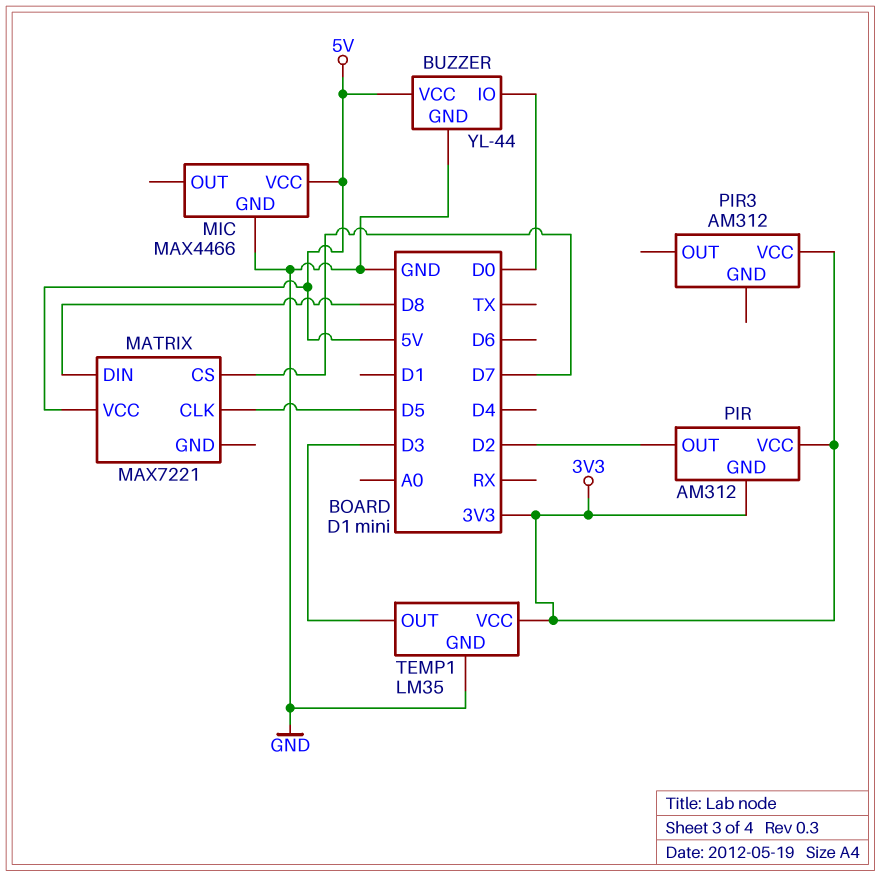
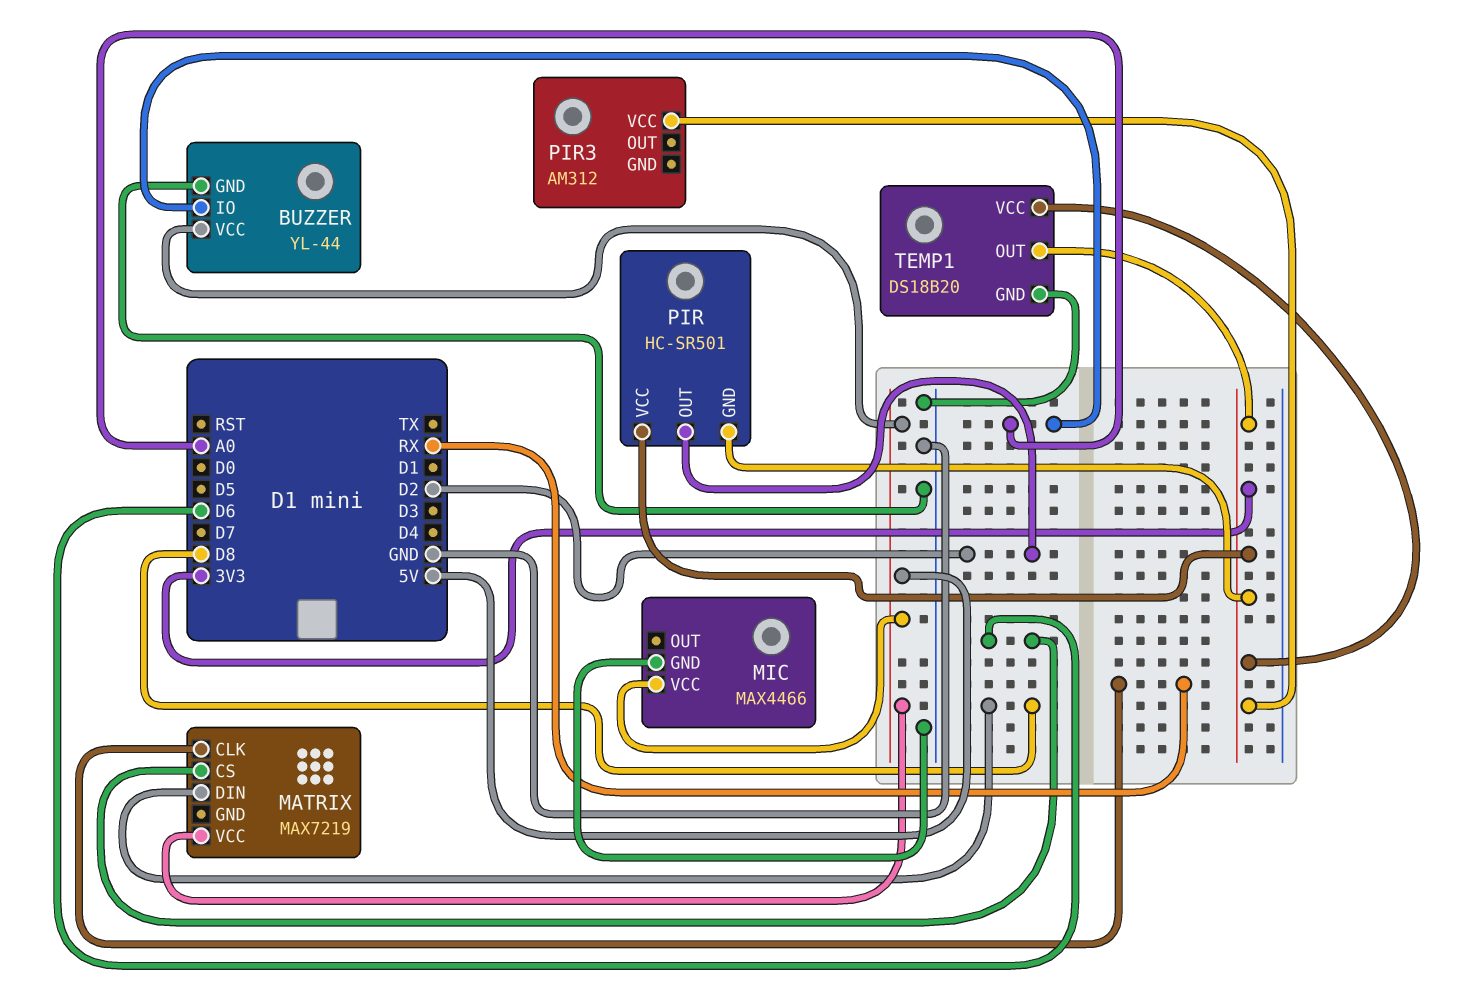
BUZZER pin IO: D0 -> A0
MATRIX: MAX7221 -> MAX7219
MATRIX pin CLK: D5 -> RX
MATRIX pin CS: D7 -> D6
PIR: AM312 -> HC-SR501
TEMP1: LM35 -> DS18B20
TEMP1 pin OUT: D3 -> 3V3

